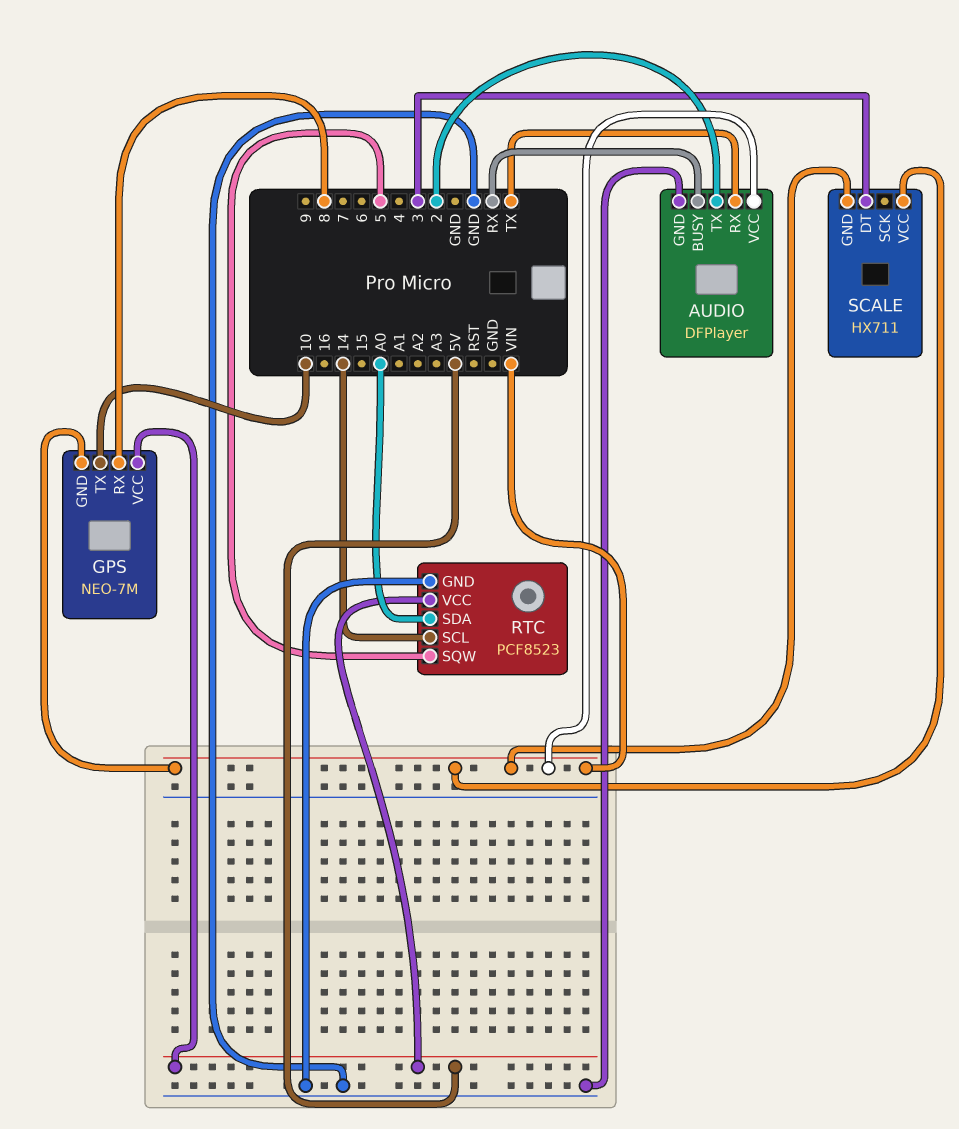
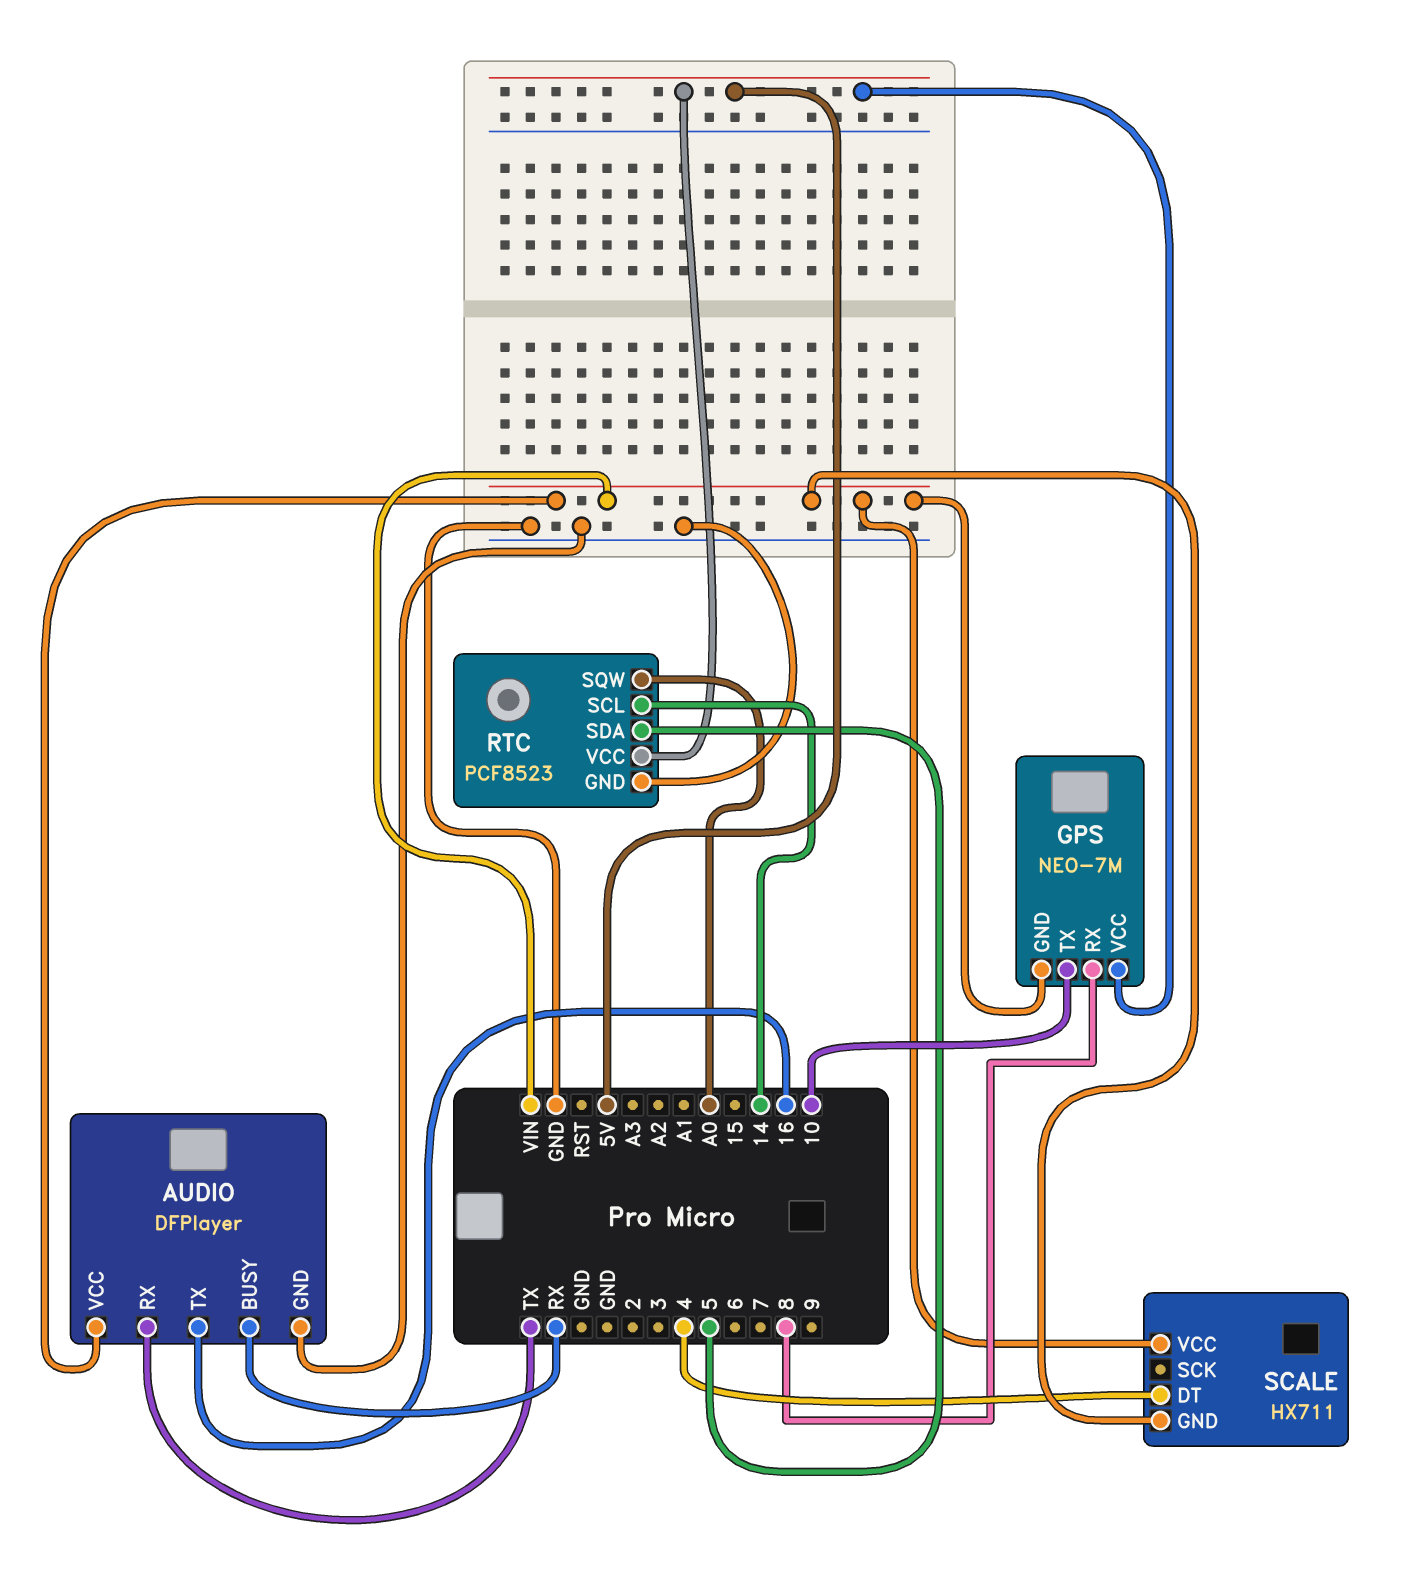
AUDIO pin TX: 2 -> 16
RTC pin SDA: A0 -> 5
RTC pin SQW: 5 -> A0
SCALE pin DT: 3 -> 4

